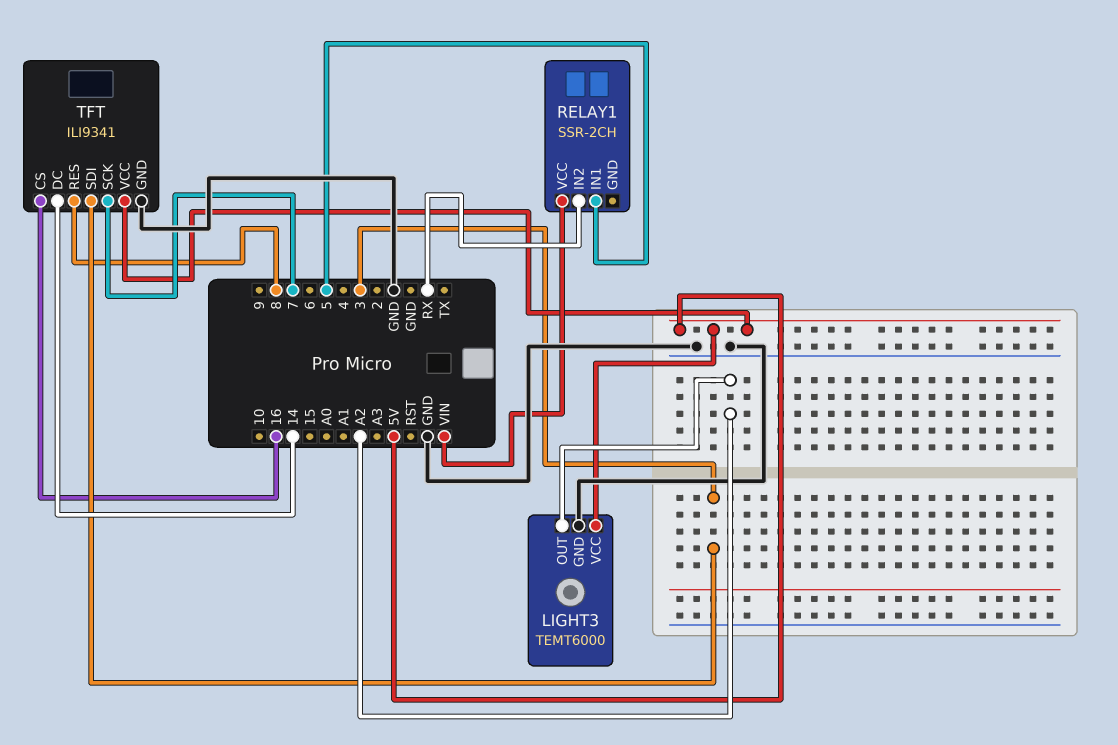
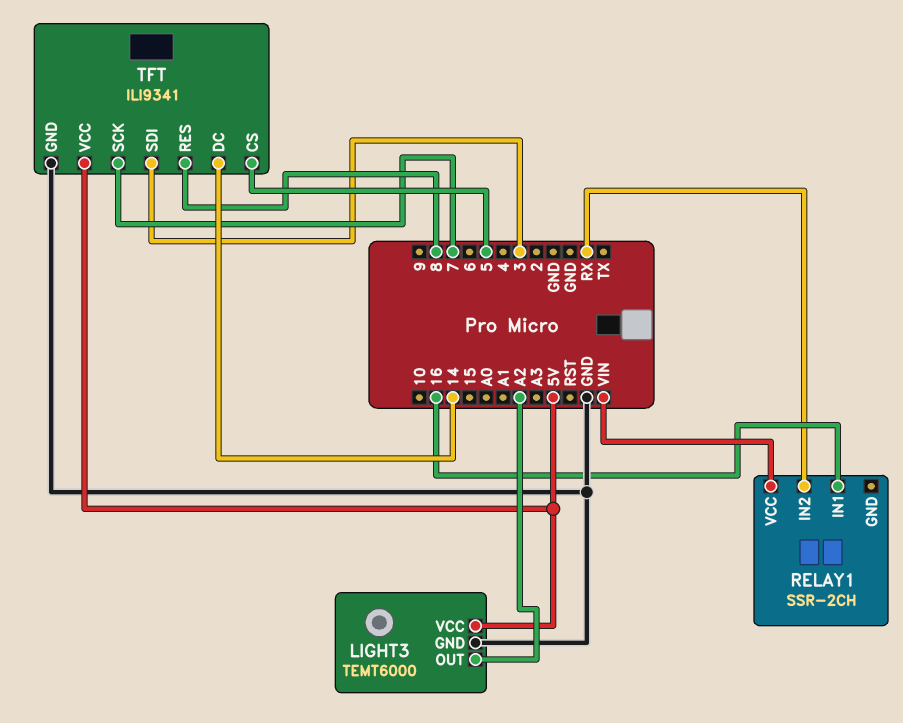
RELAY1 pin IN1: 5 -> 16
TFT pin CS: 16 -> 5

